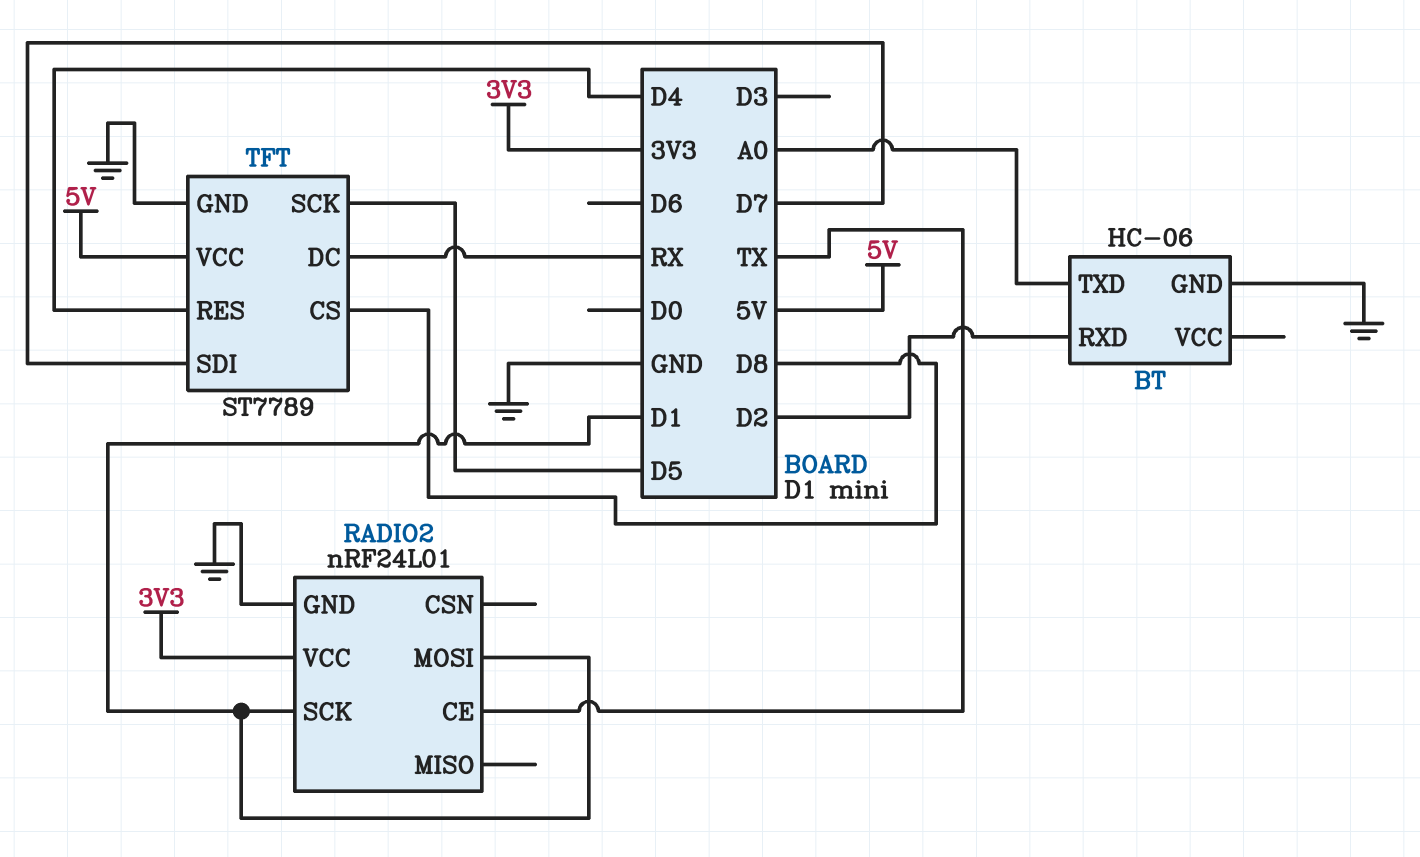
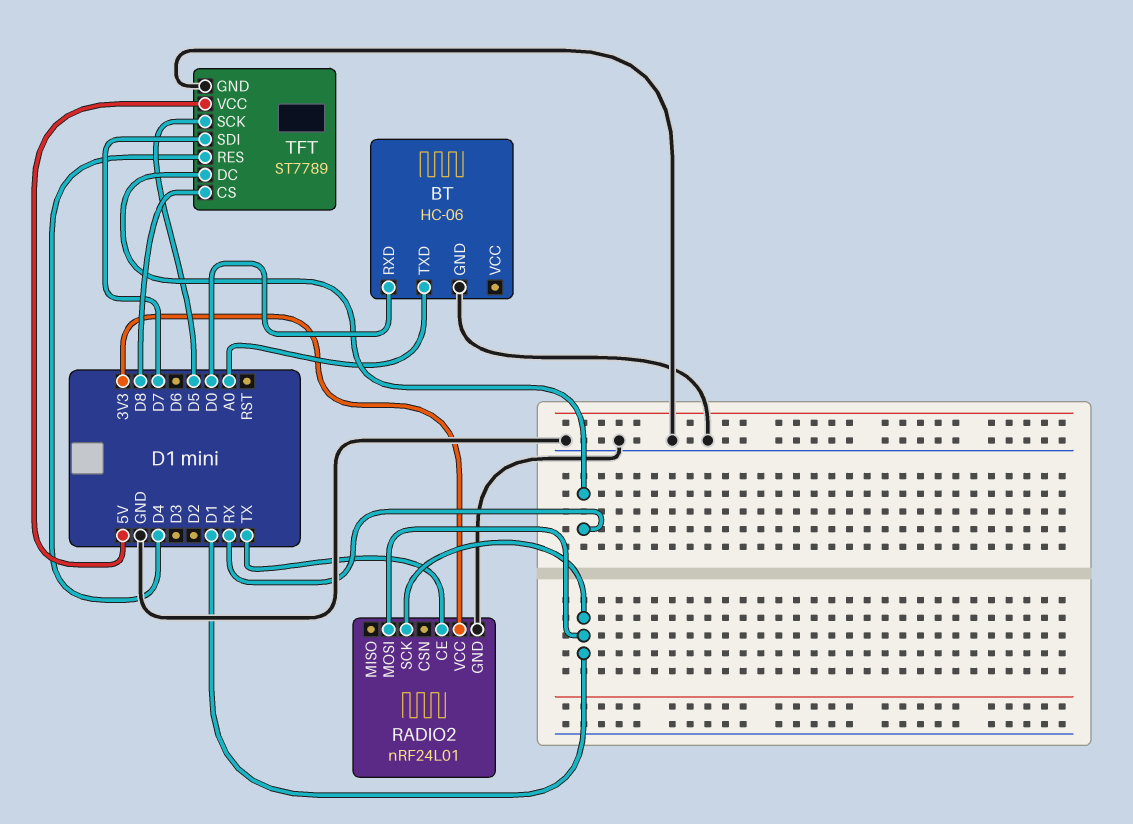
BT pin RXD: D2 -> D0

